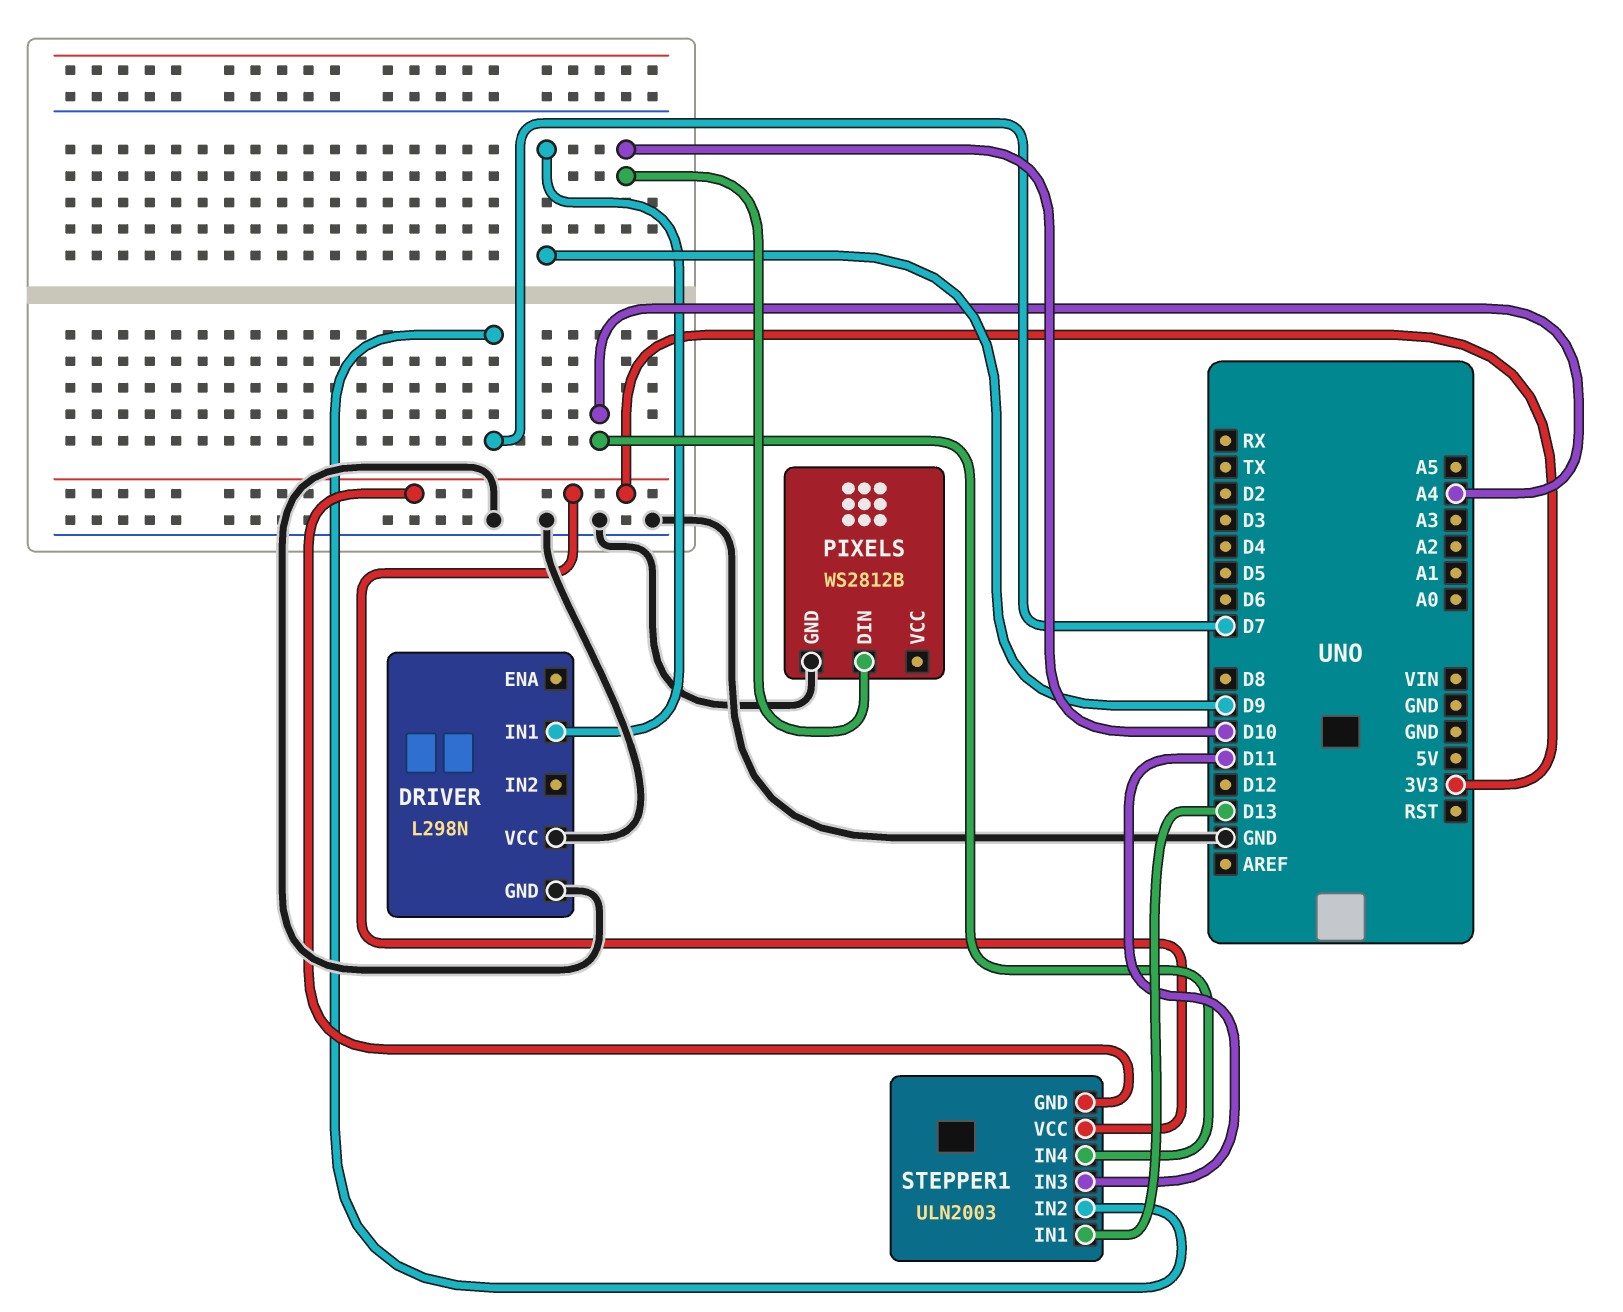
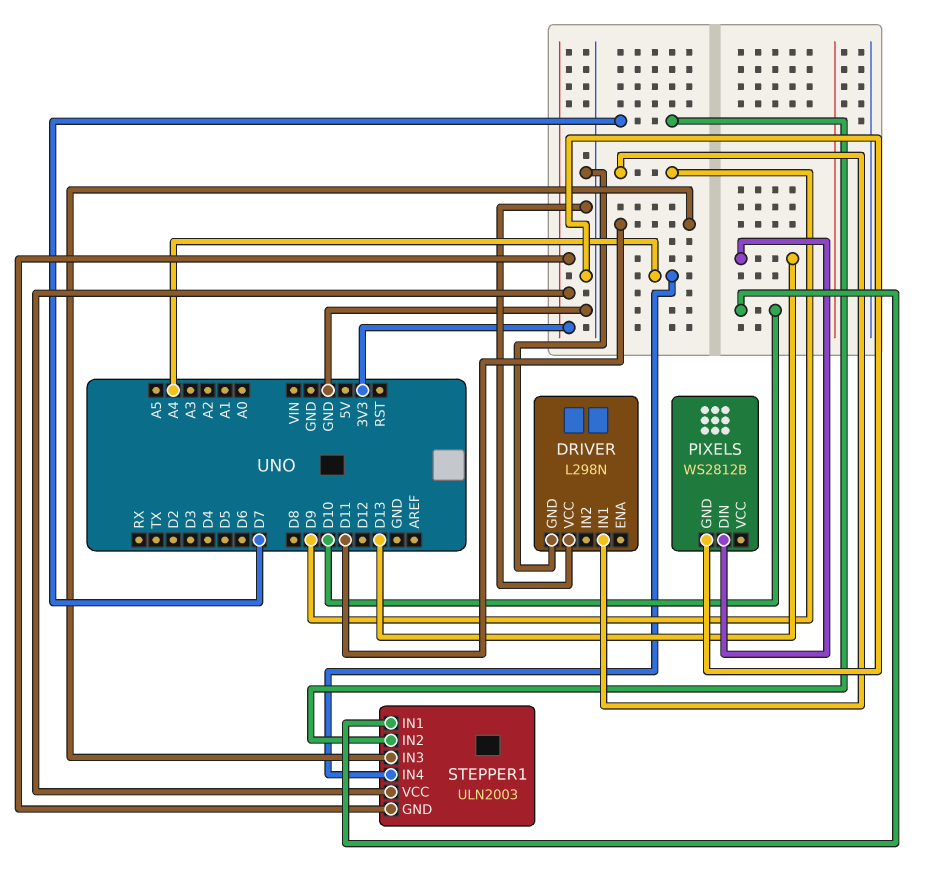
PIXELS pin DIN: D10 -> D13
STEPPER1 pin IN1: D13 -> D10

